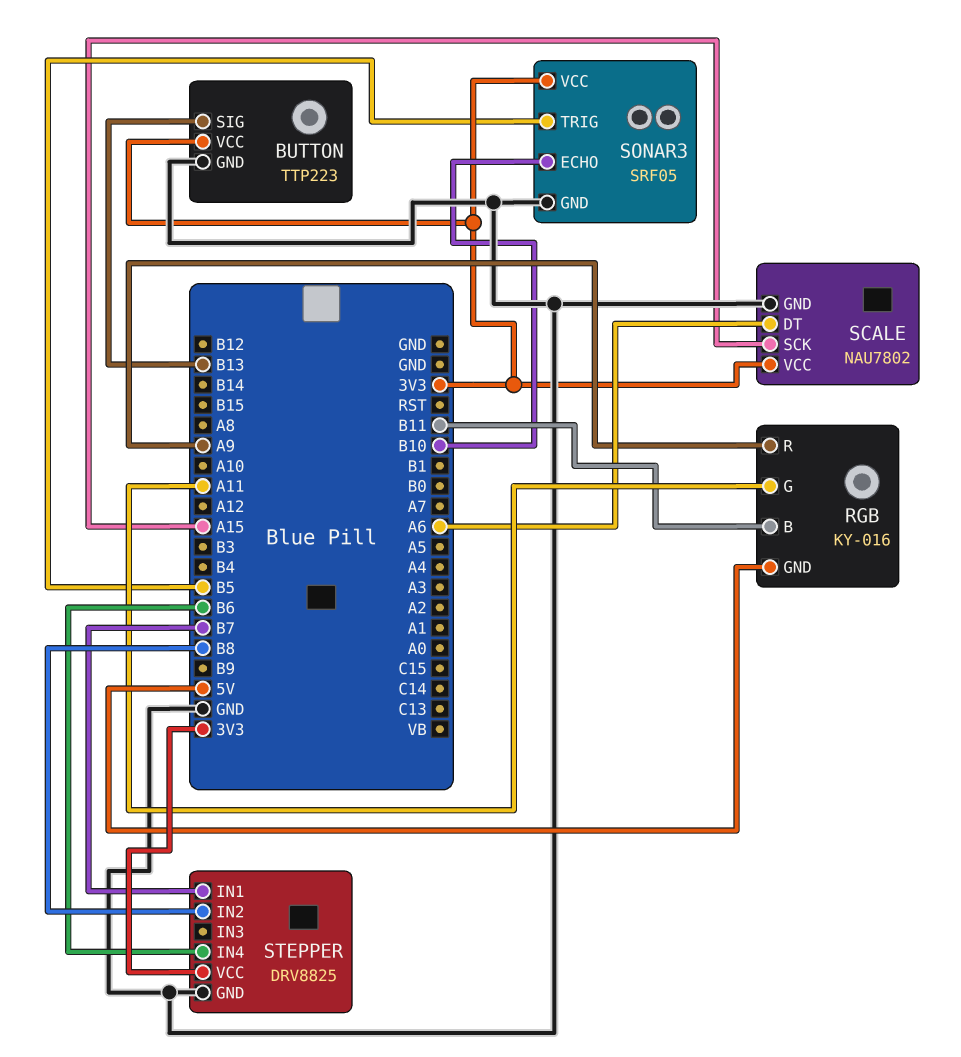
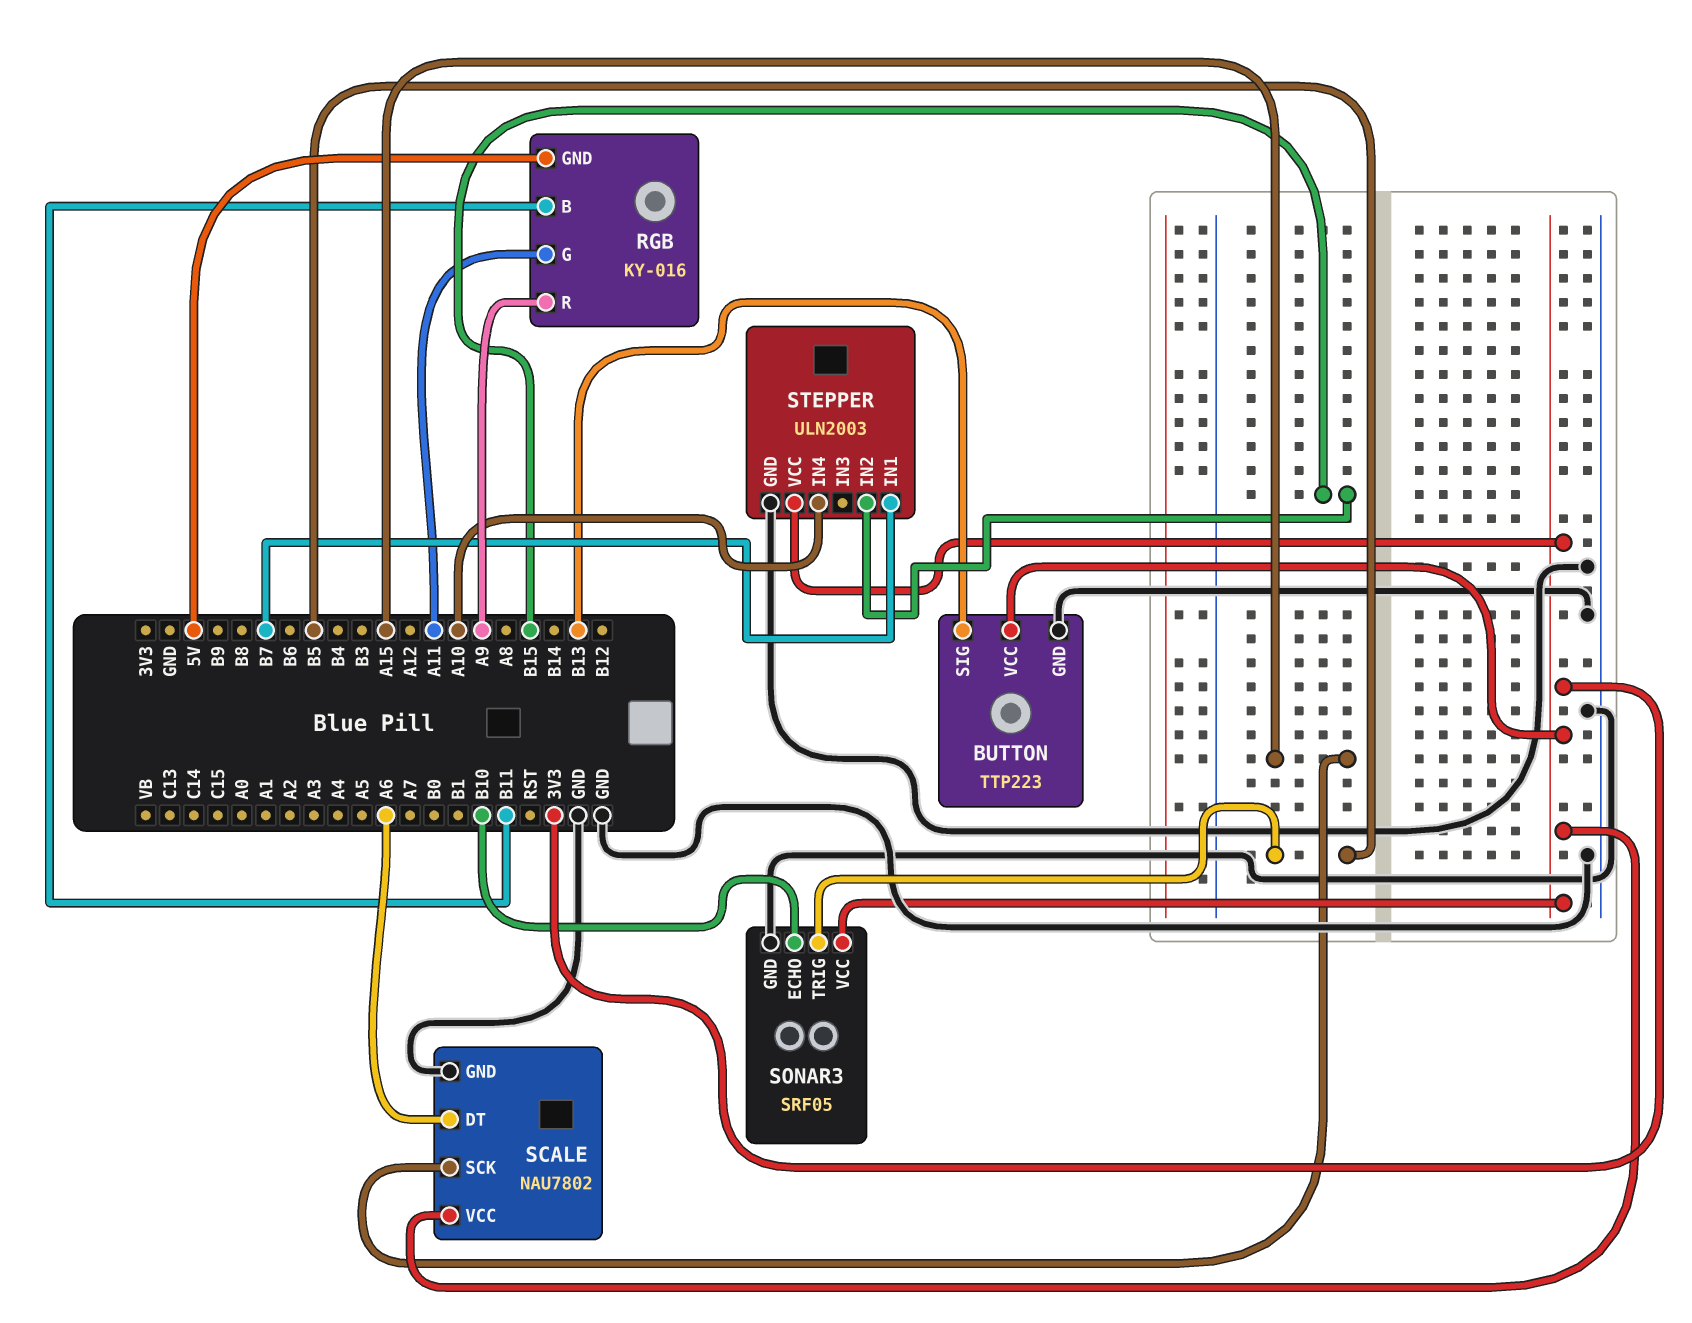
STEPPER: DRV8825 -> ULN2003
STEPPER pin IN2: B8 -> B15
STEPPER pin IN4: B6 -> A10

